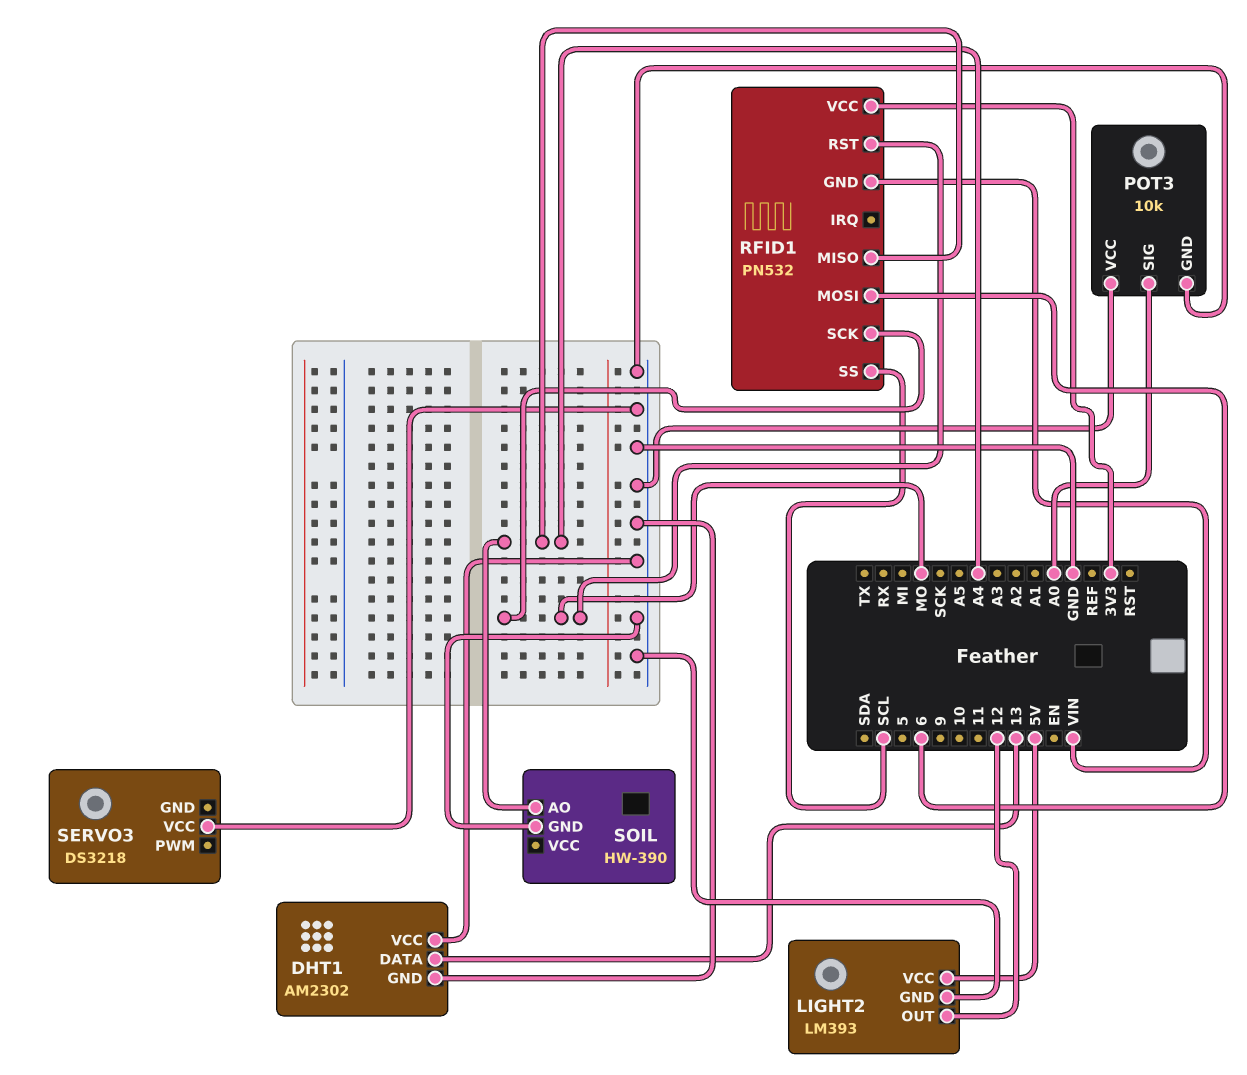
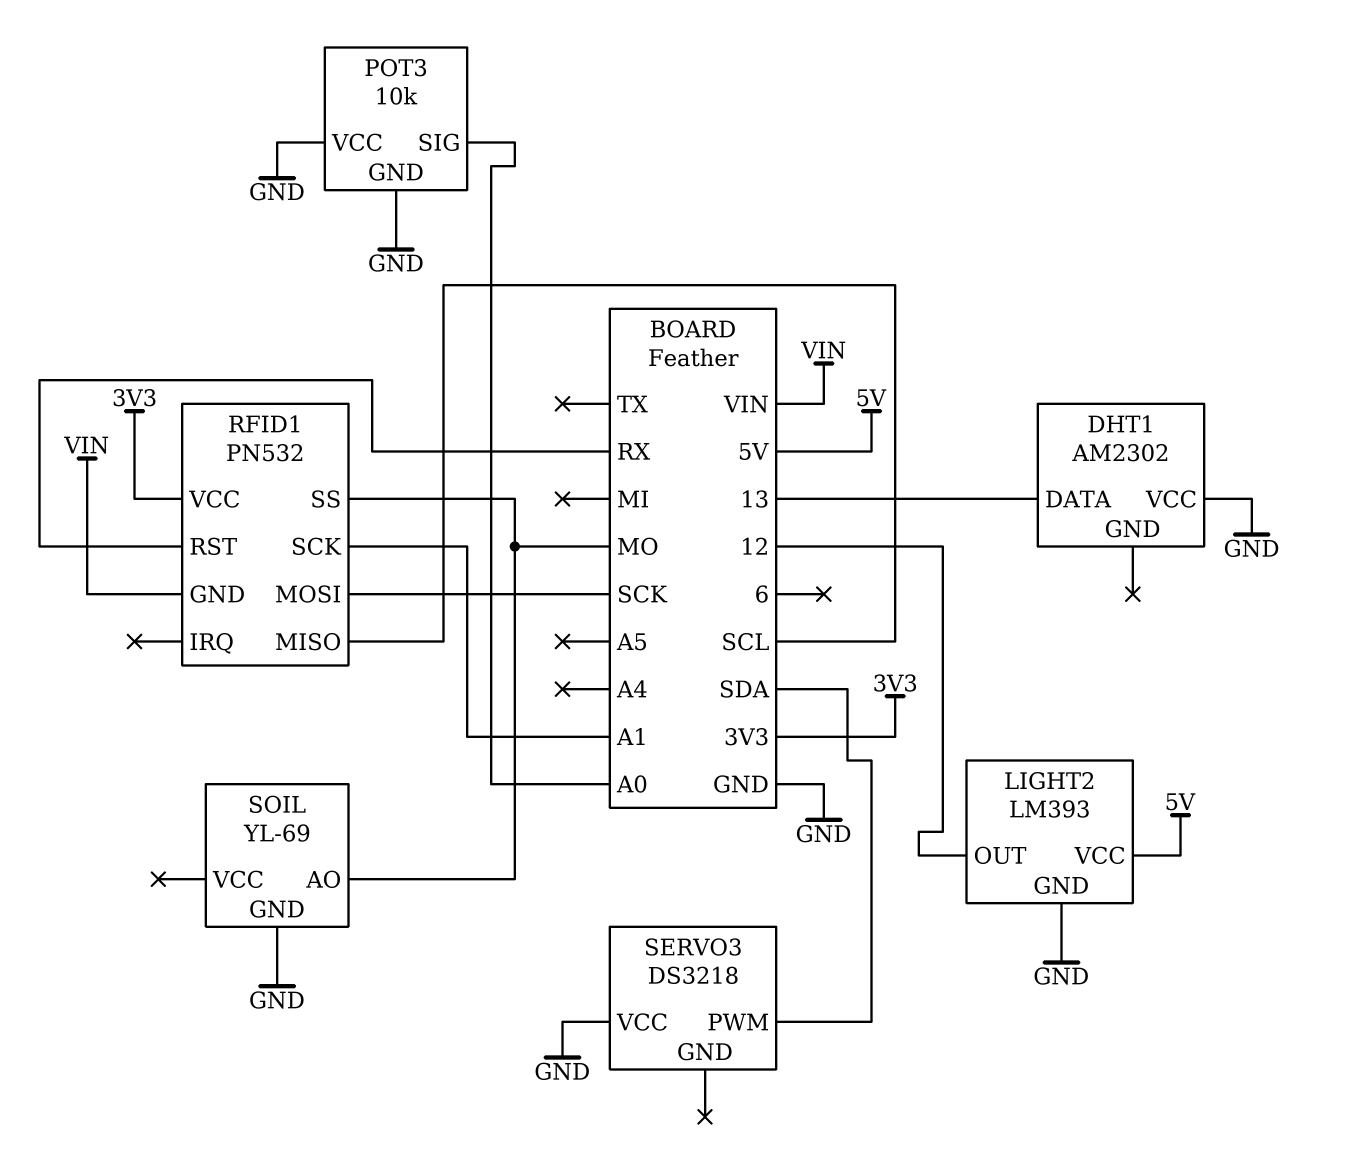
DHT1 pin GND: GND -> none
RFID1 pin MISO: A4 -> SCL
RFID1 pin MOSI: 6 -> SCK
RFID1 pin RST: MO -> RX
RFID1 pin SCK: MO -> A1
RFID1 pin SS: SCL -> MO
SERVO3 pin PWM: none -> SDA
SOIL: HW-390 -> YL-69
SOIL pin AO: A4 -> MO

